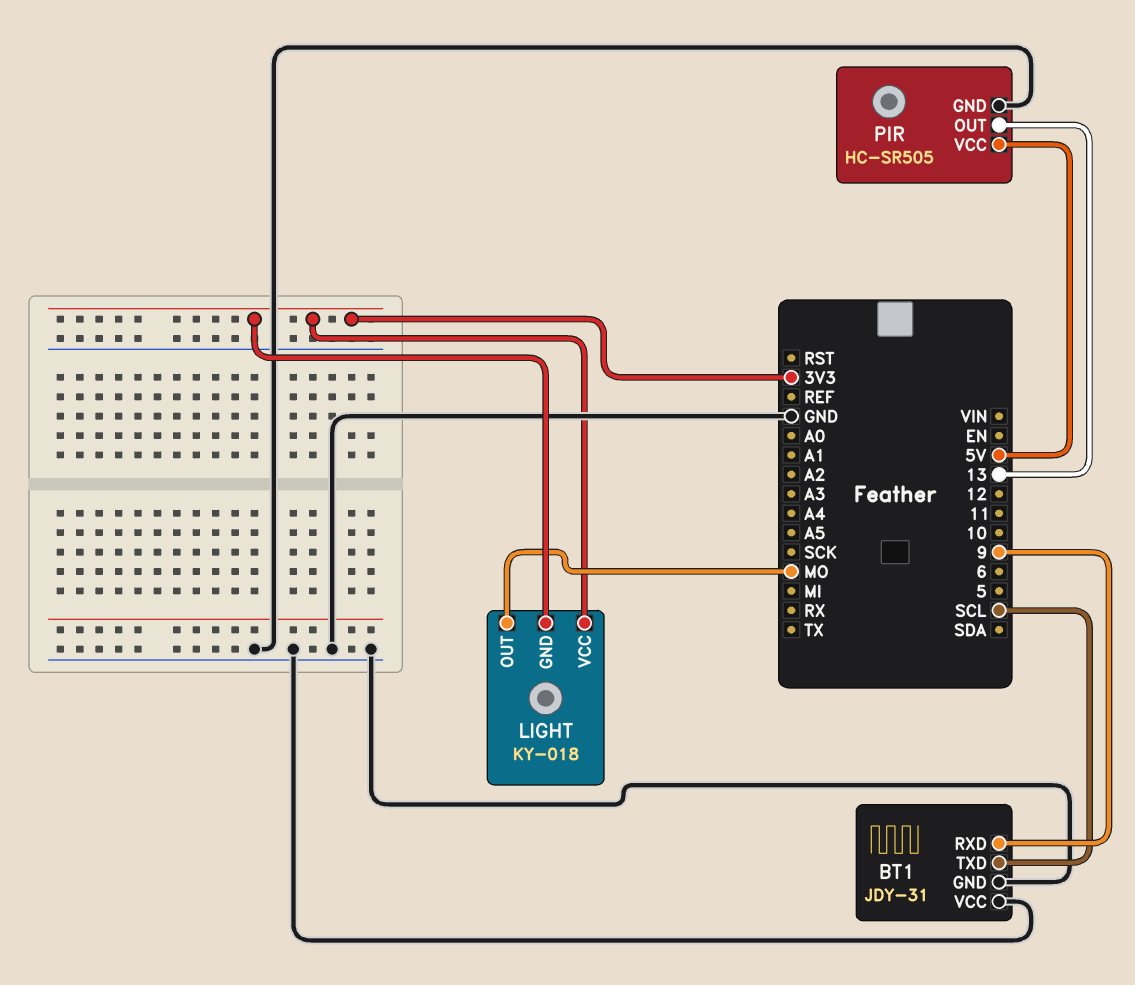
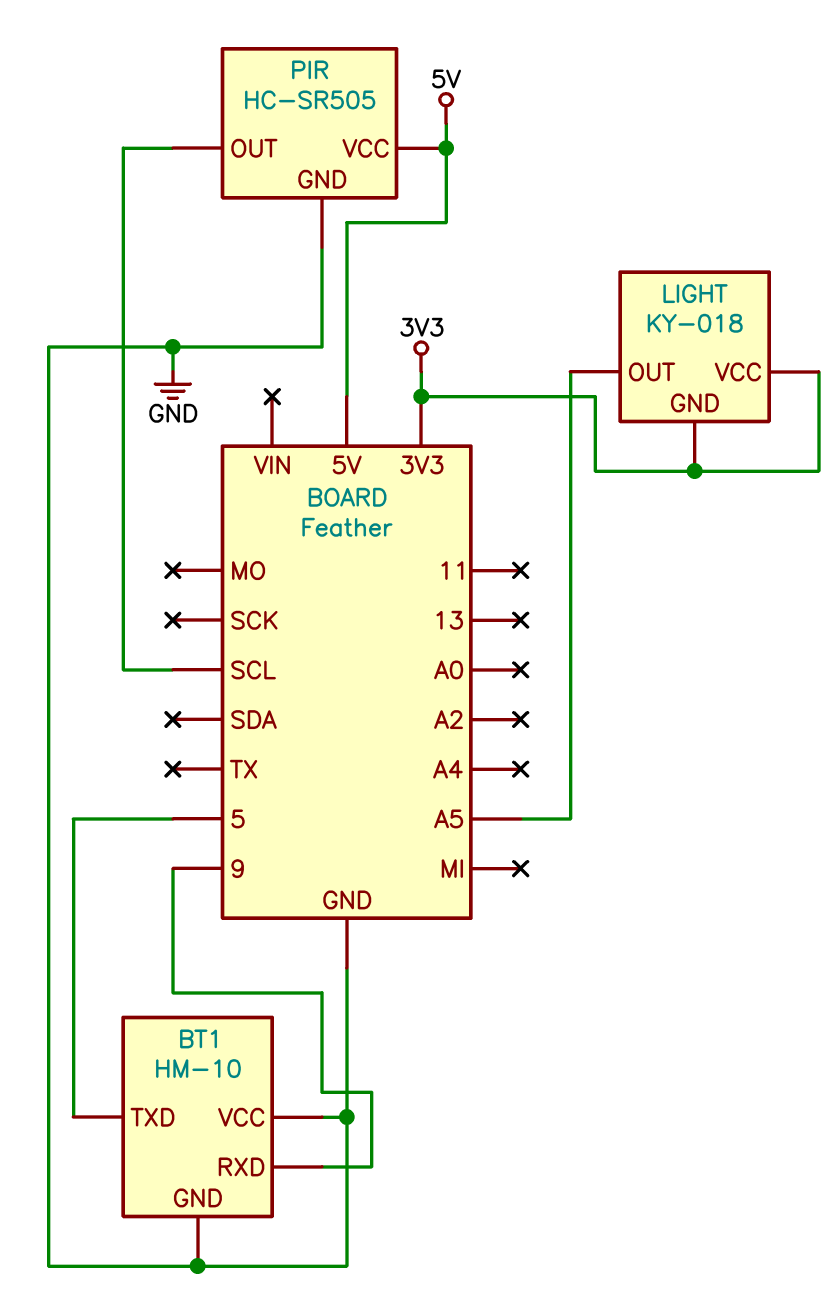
BT1: JDY-31 -> HM-10
BT1 pin TXD: SCL -> 5
LIGHT pin OUT: MO -> A5
PIR pin OUT: 13 -> SCL

